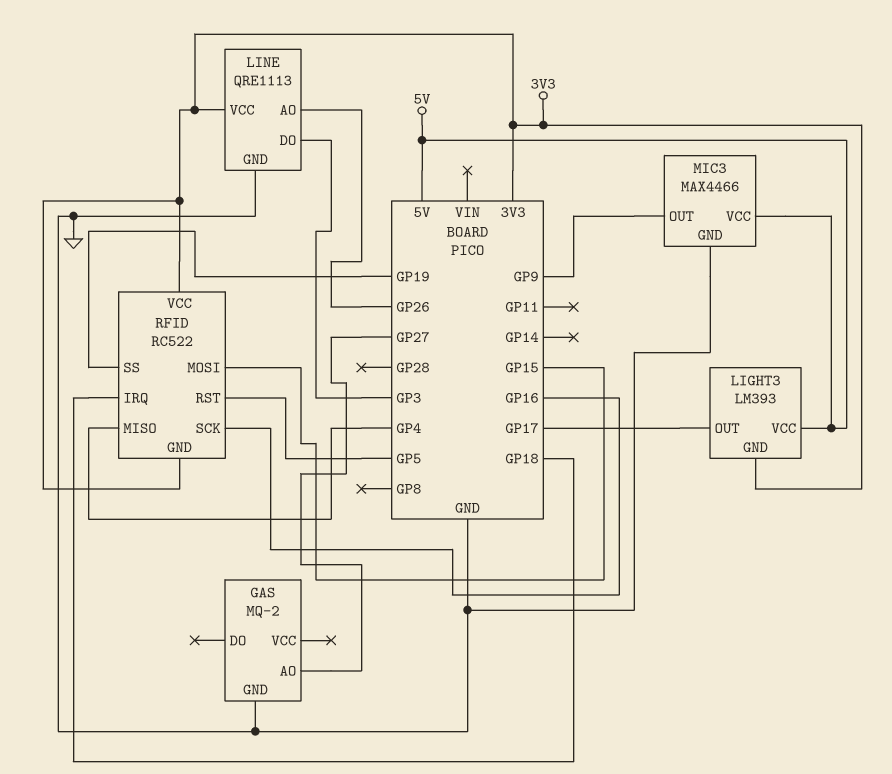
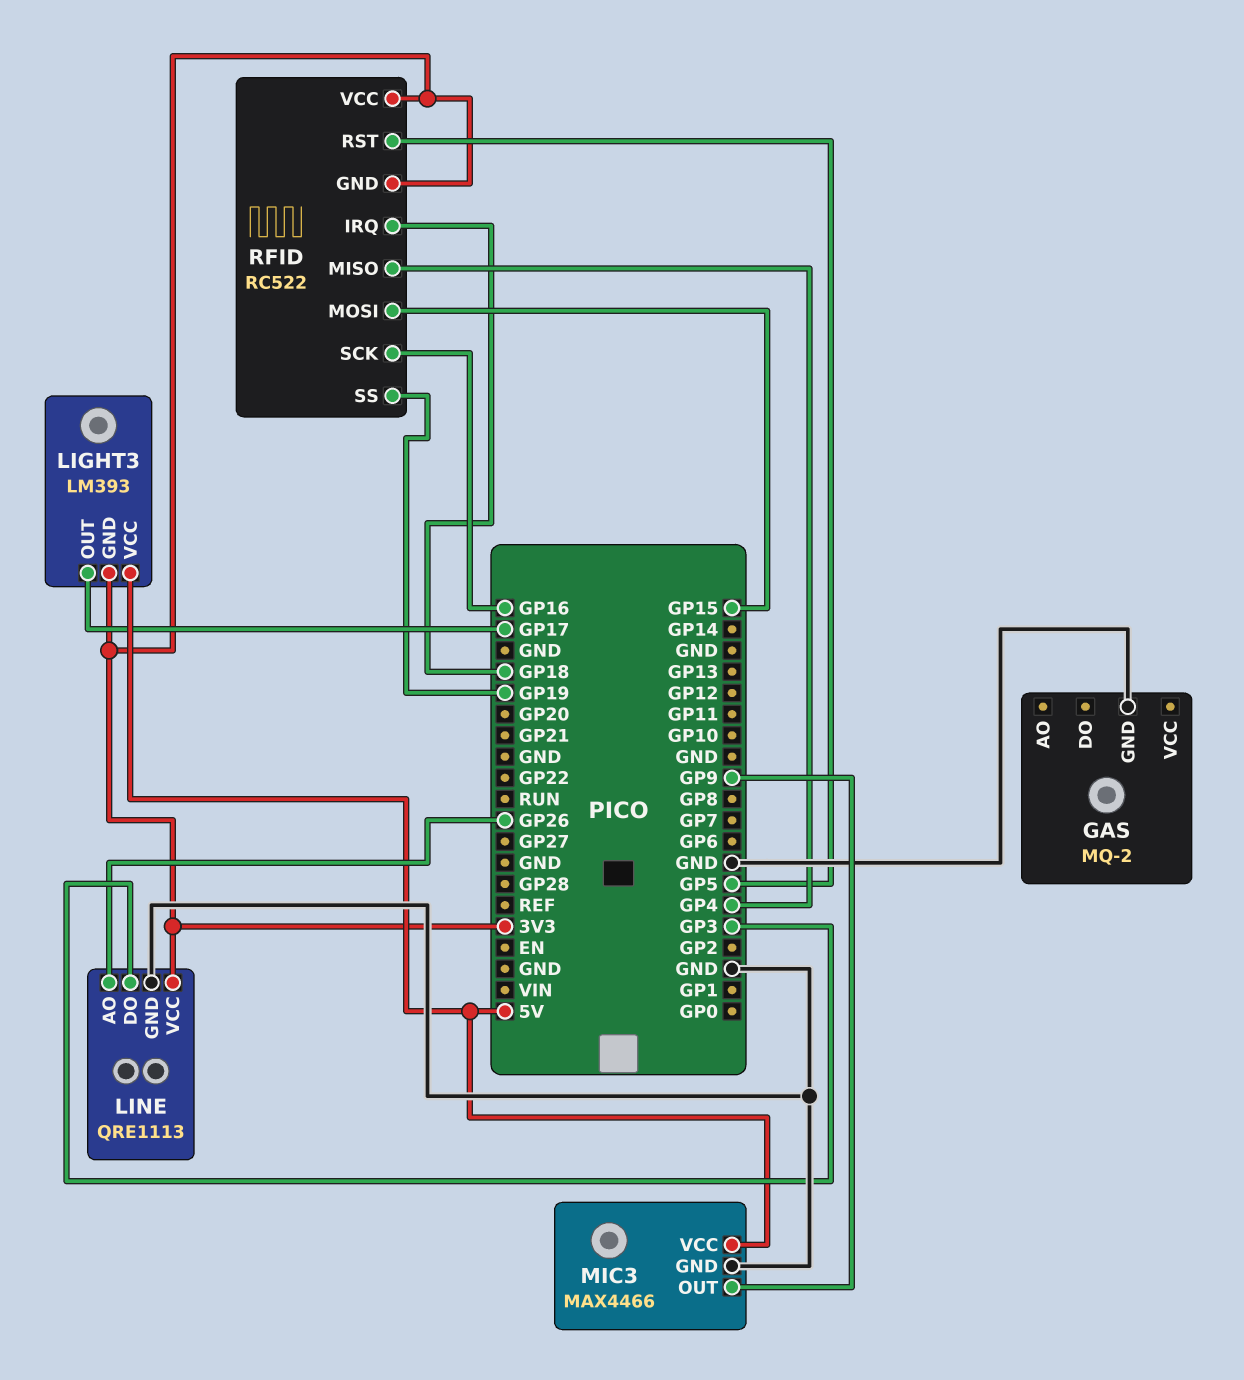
GAS pin AO: GP27 -> none

